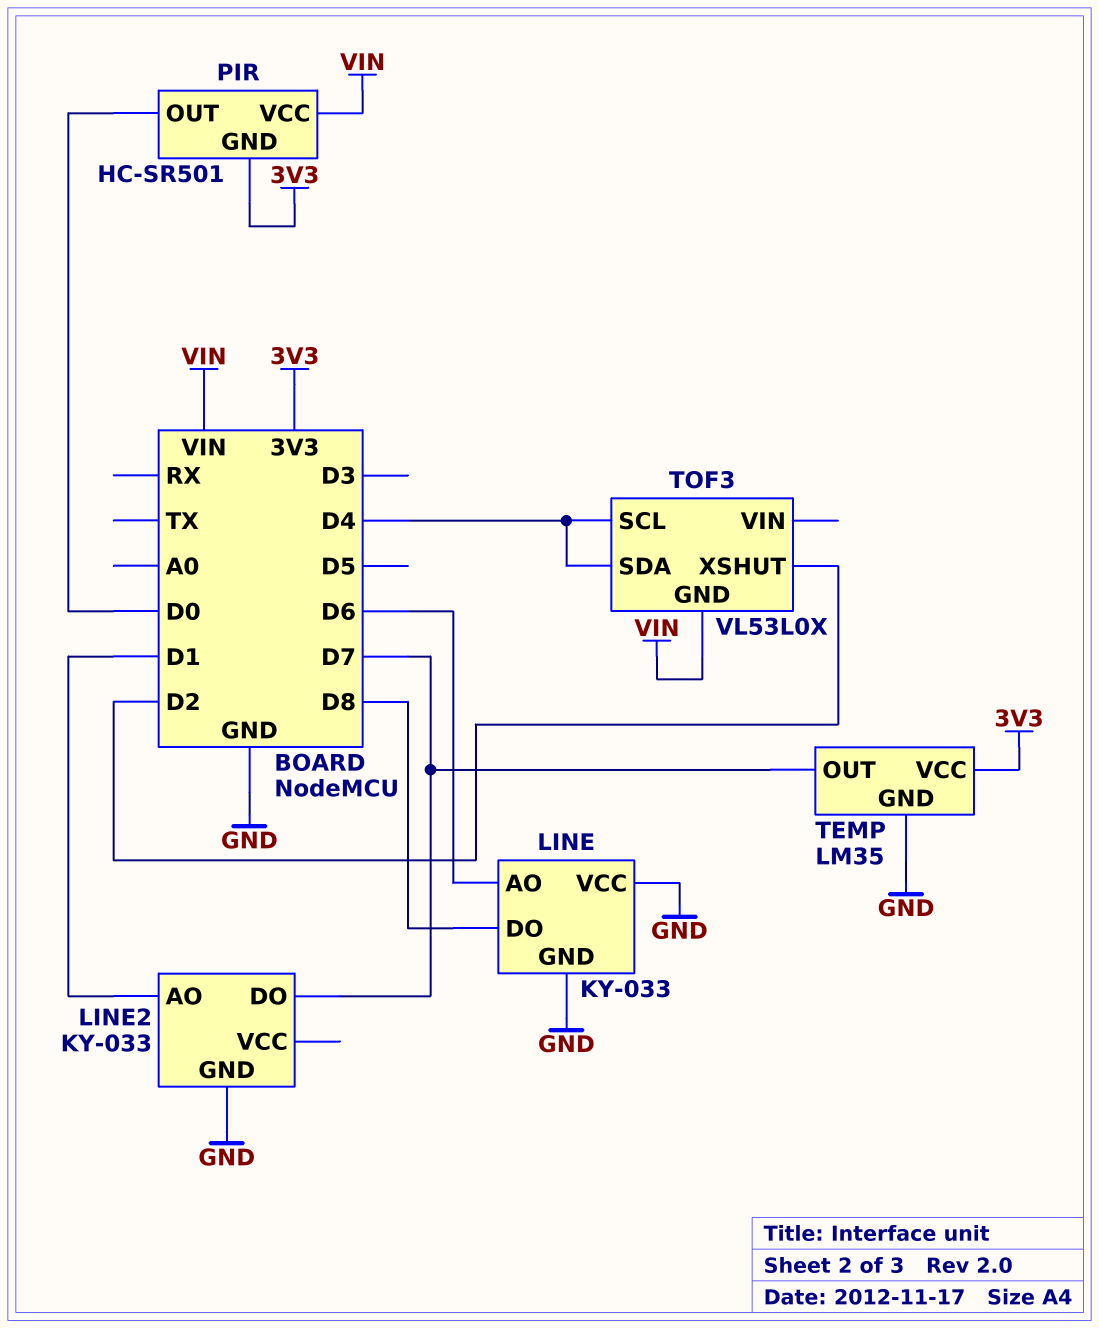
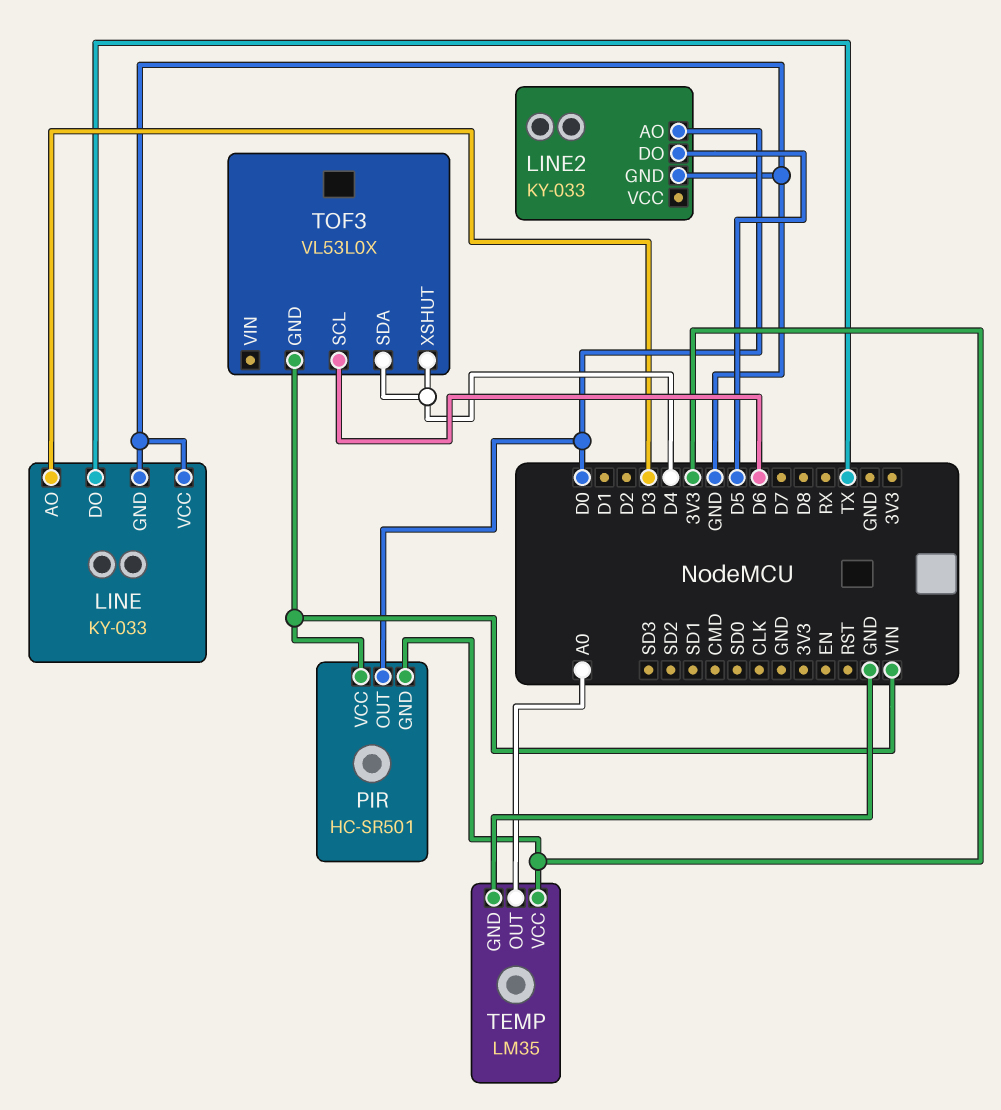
LINE pin AO: D6 -> D3
LINE pin DO: D8 -> TX
LINE2 pin AO: D1 -> D0
LINE2 pin DO: D7 -> D5
TEMP pin OUT: D7 -> A0
TOF3 pin SCL: D4 -> D6
TOF3 pin XSHUT: D2 -> D4

